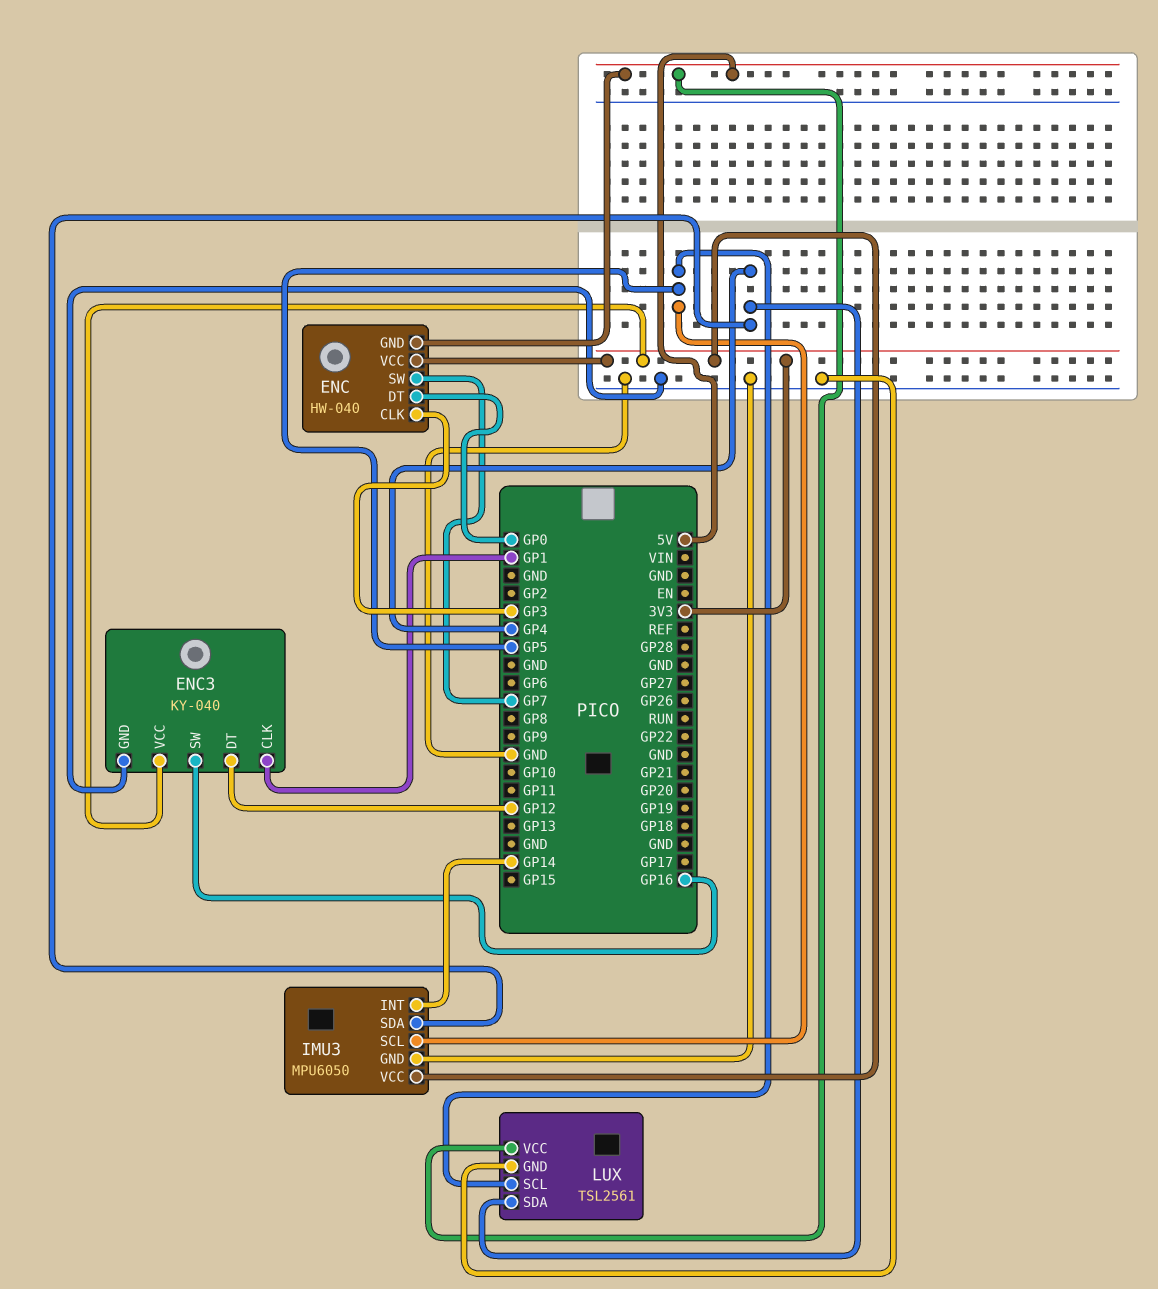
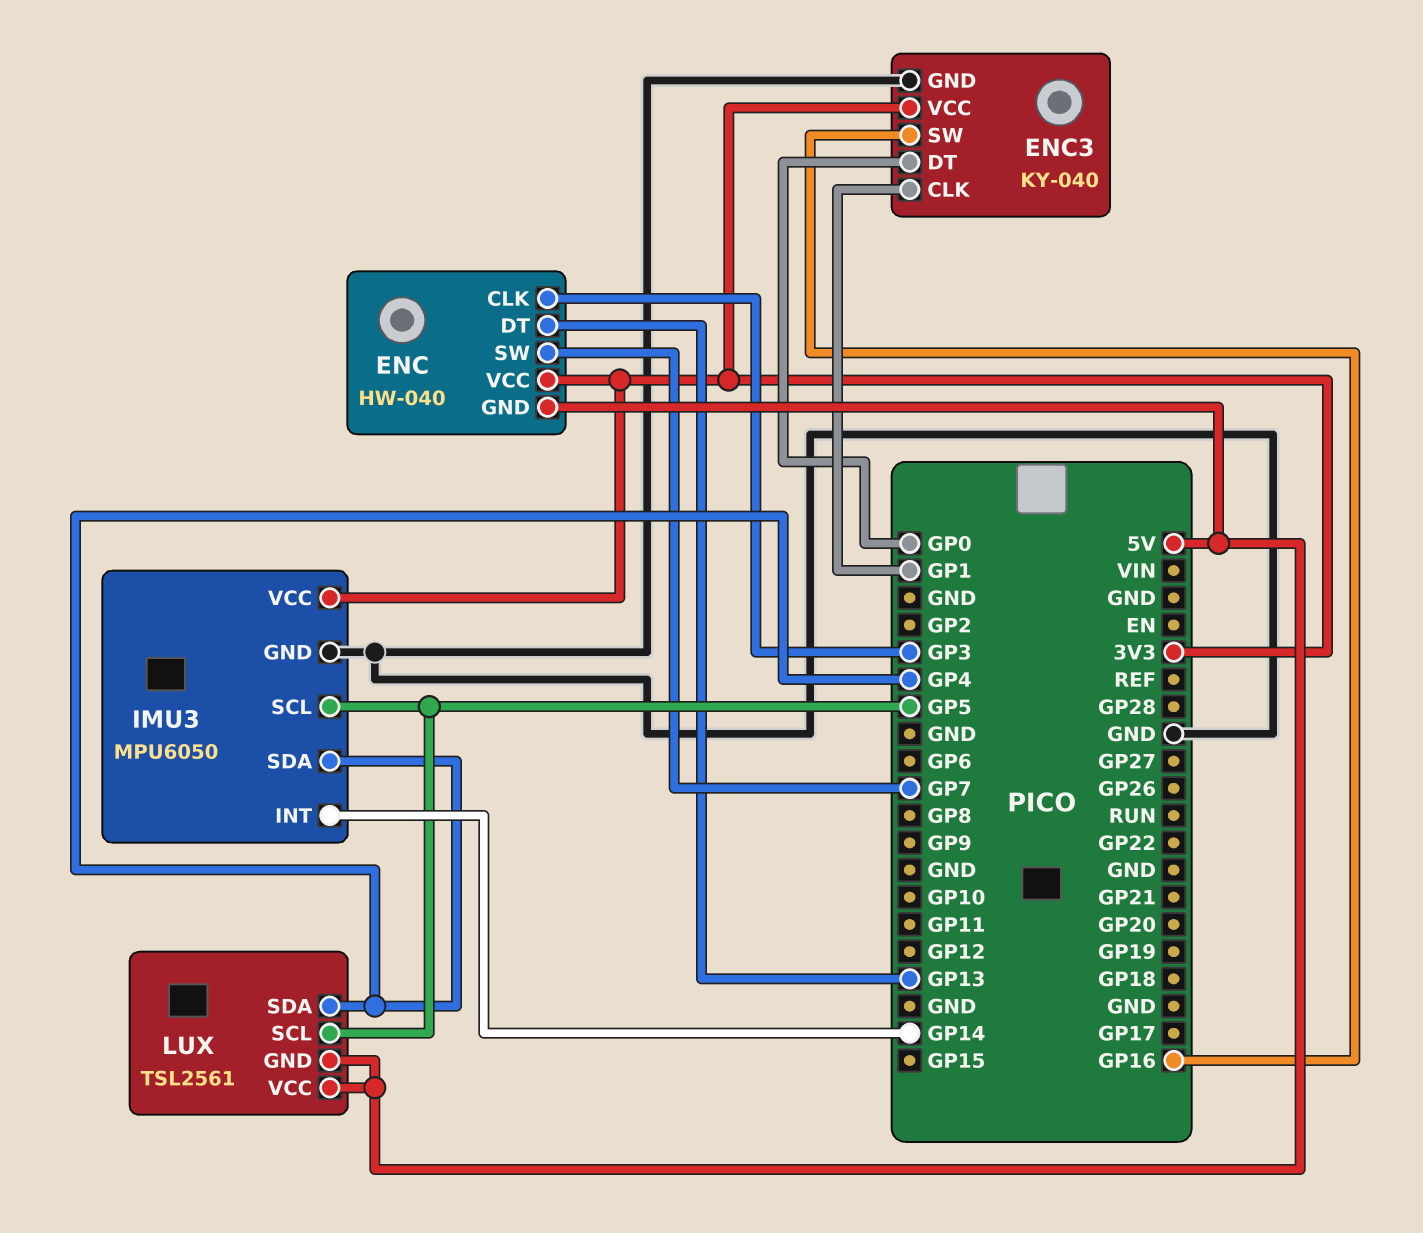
ENC pin DT: GP0 -> GP13
ENC3 pin DT: GP12 -> GP0
LUX pin GND: GND -> 5V

